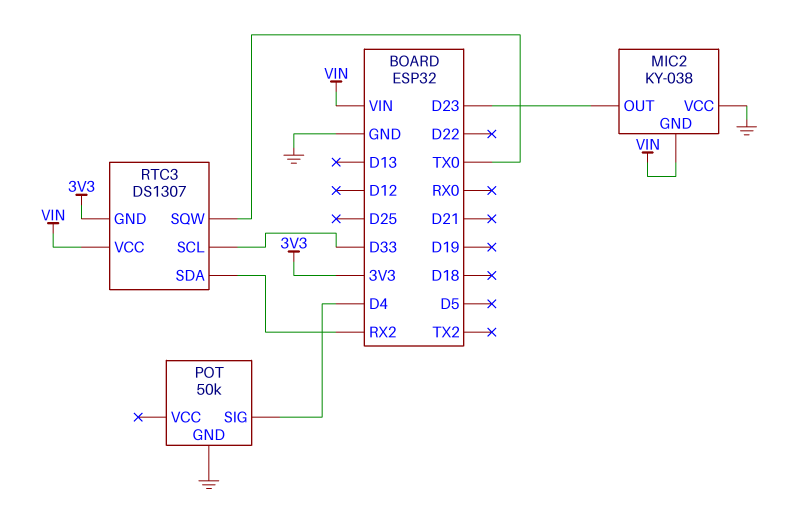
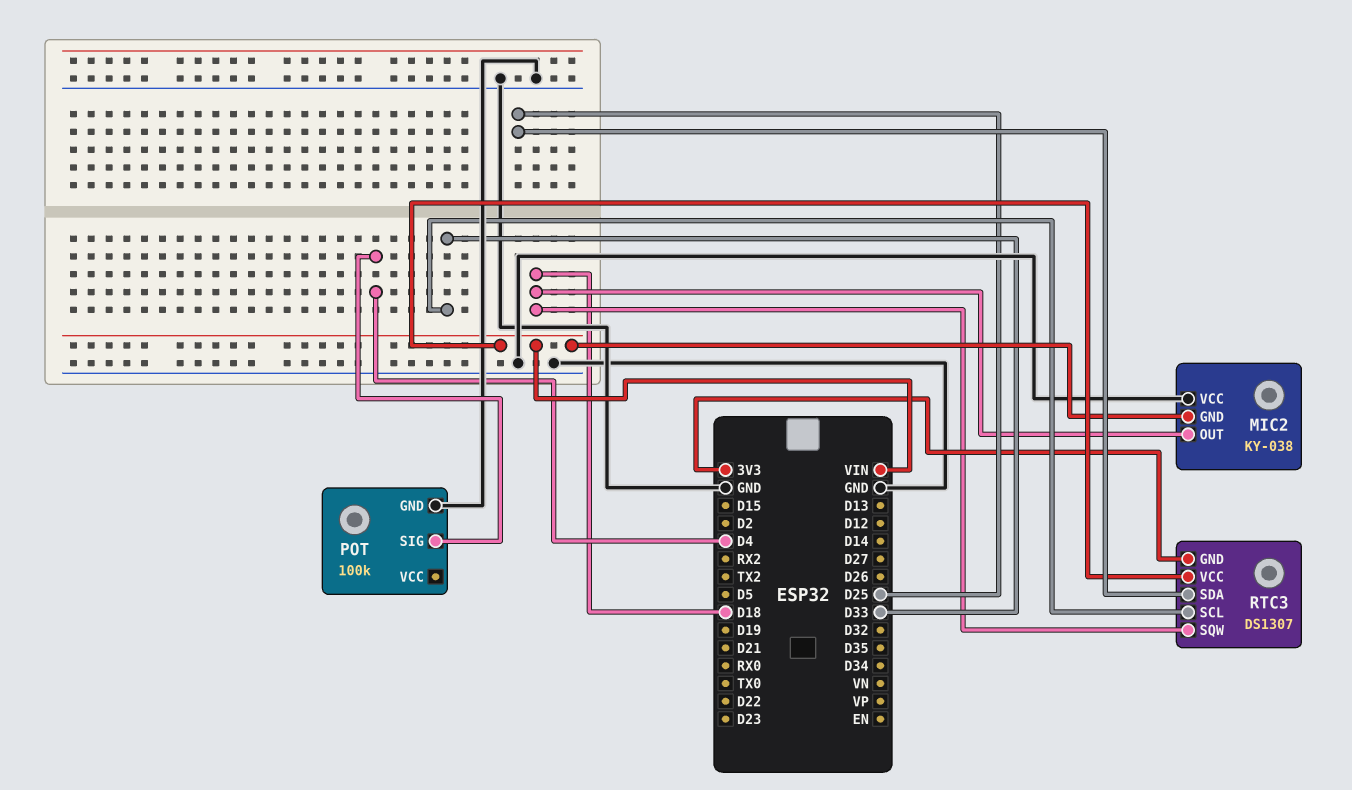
MIC2 pin OUT: D23 -> D18
POT: 50k -> 100k
RTC3 pin SDA: RX2 -> D25
RTC3 pin SQW: TX0 -> D18

